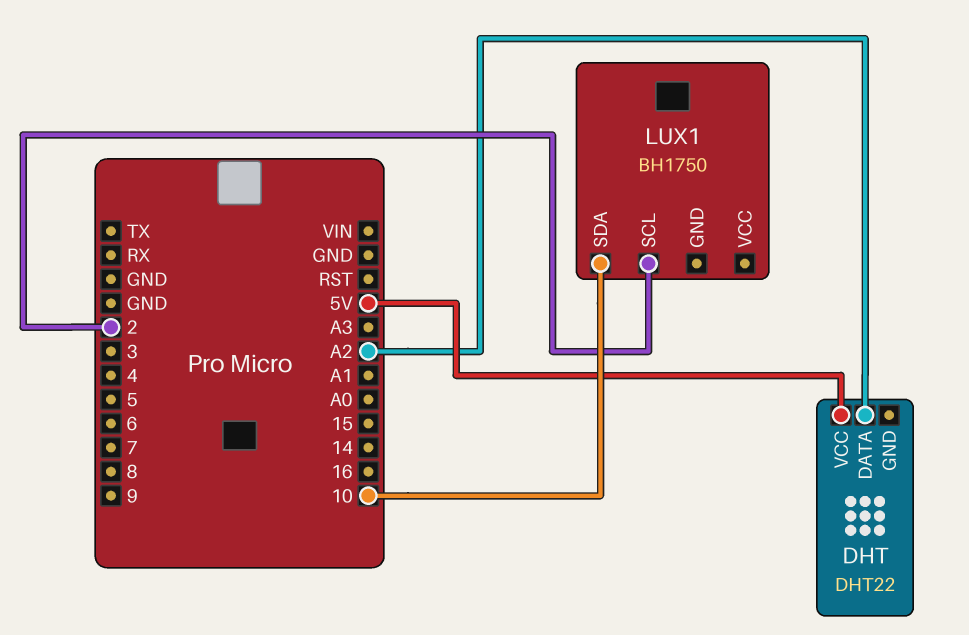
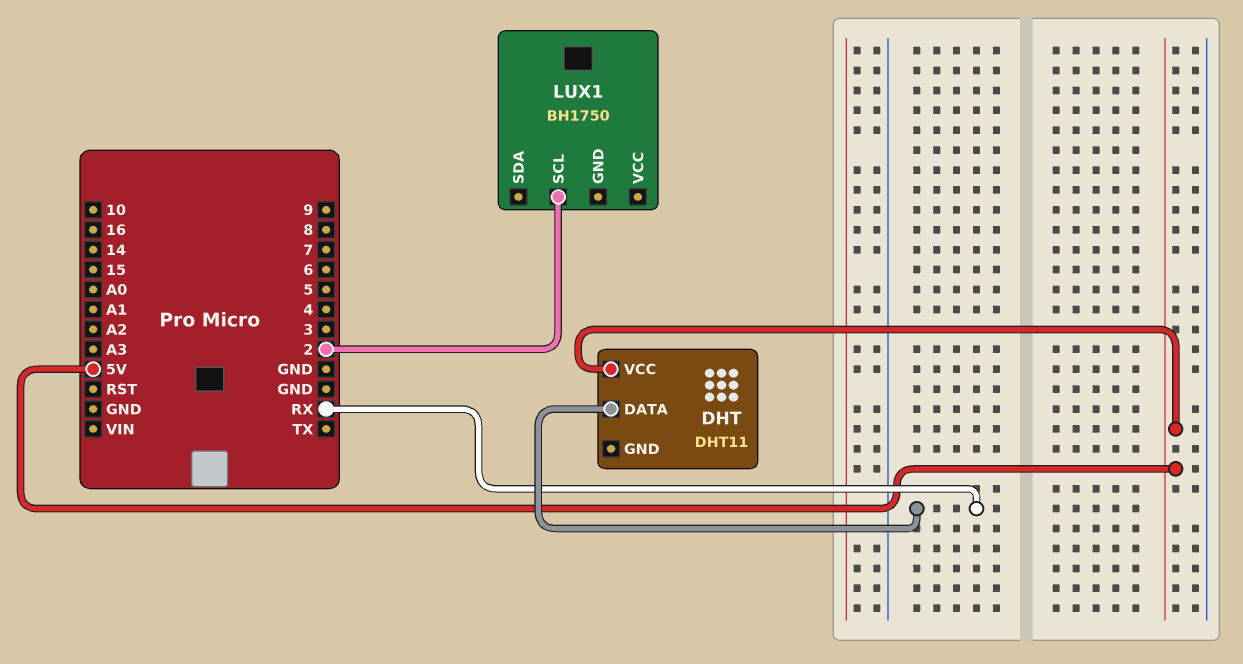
DHT: DHT22 -> DHT11
DHT pin DATA: A2 -> RX
LUX1 pin SDA: 10 -> none

